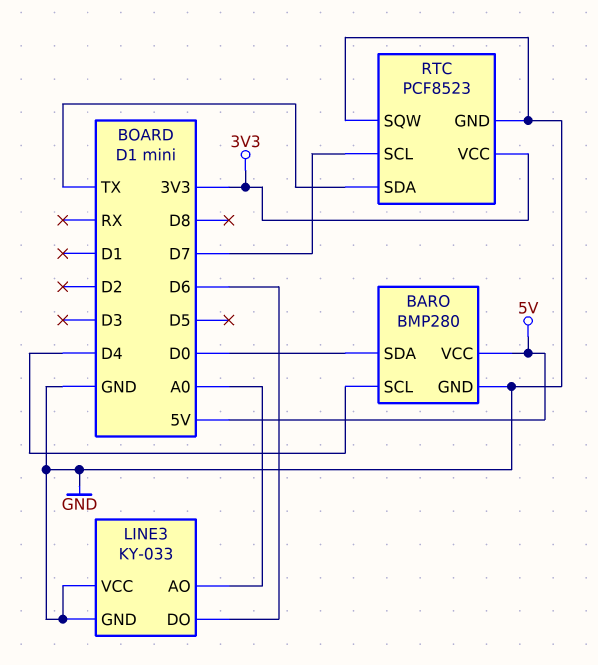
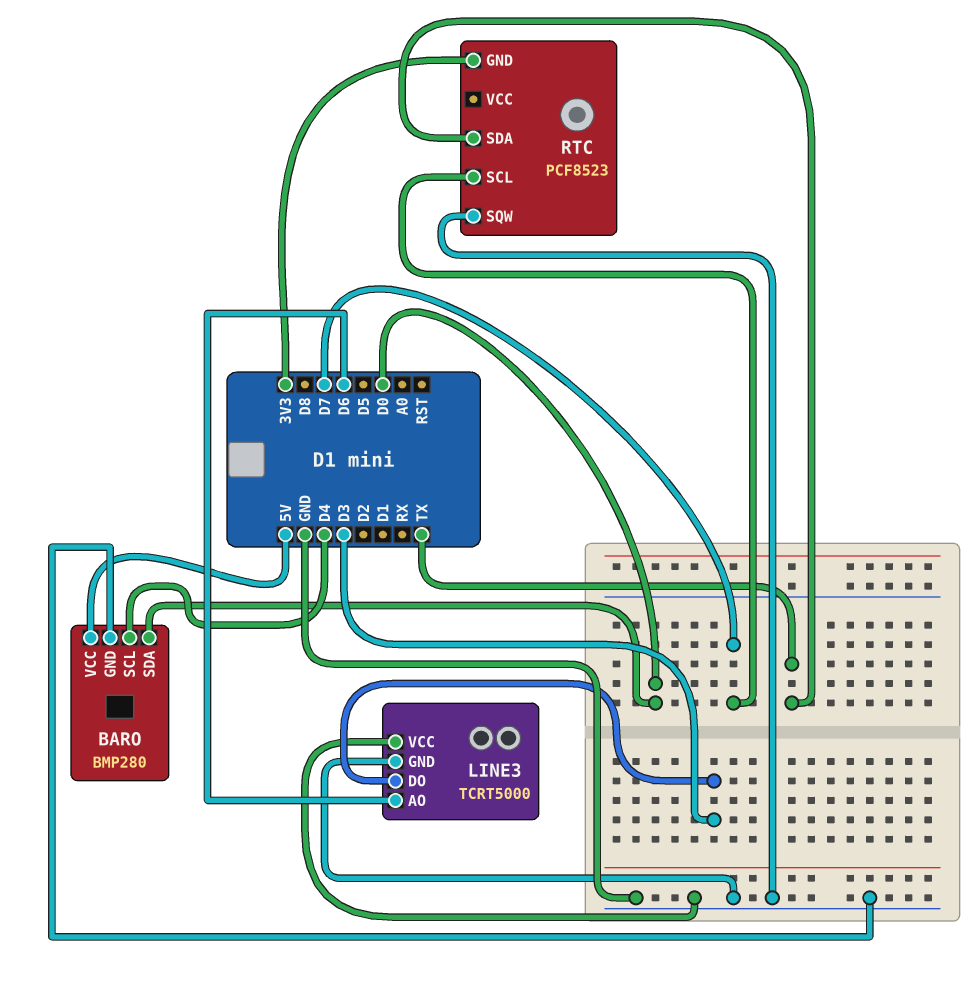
LINE3: KY-033 -> TCRT5000
LINE3 pin AO: A0 -> D6
LINE3 pin DO: D6 -> D3
RTC pin GND: GND -> 3V3
RTC pin VCC: 3V3 -> none

